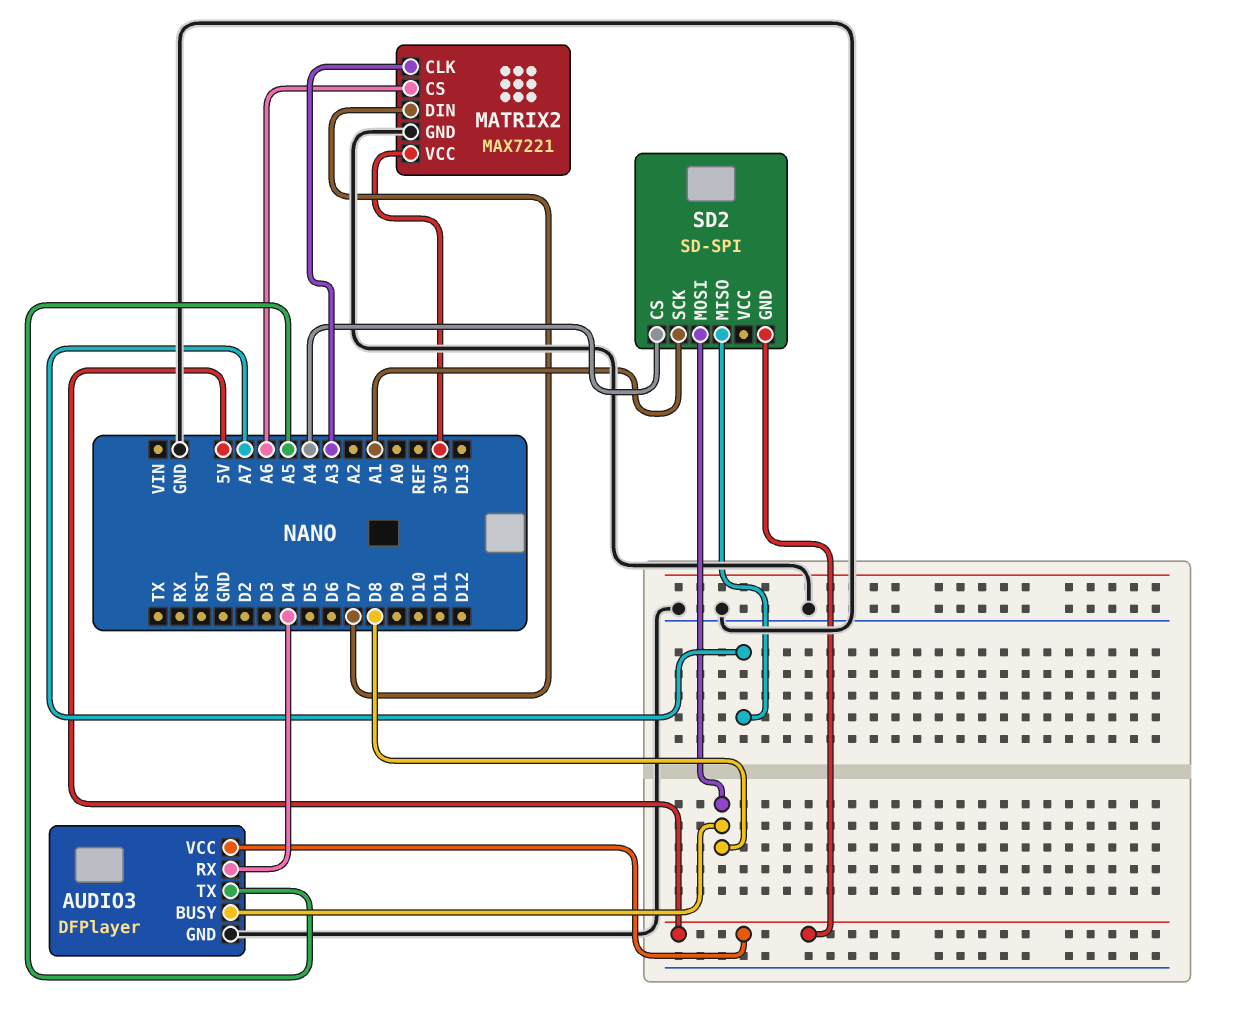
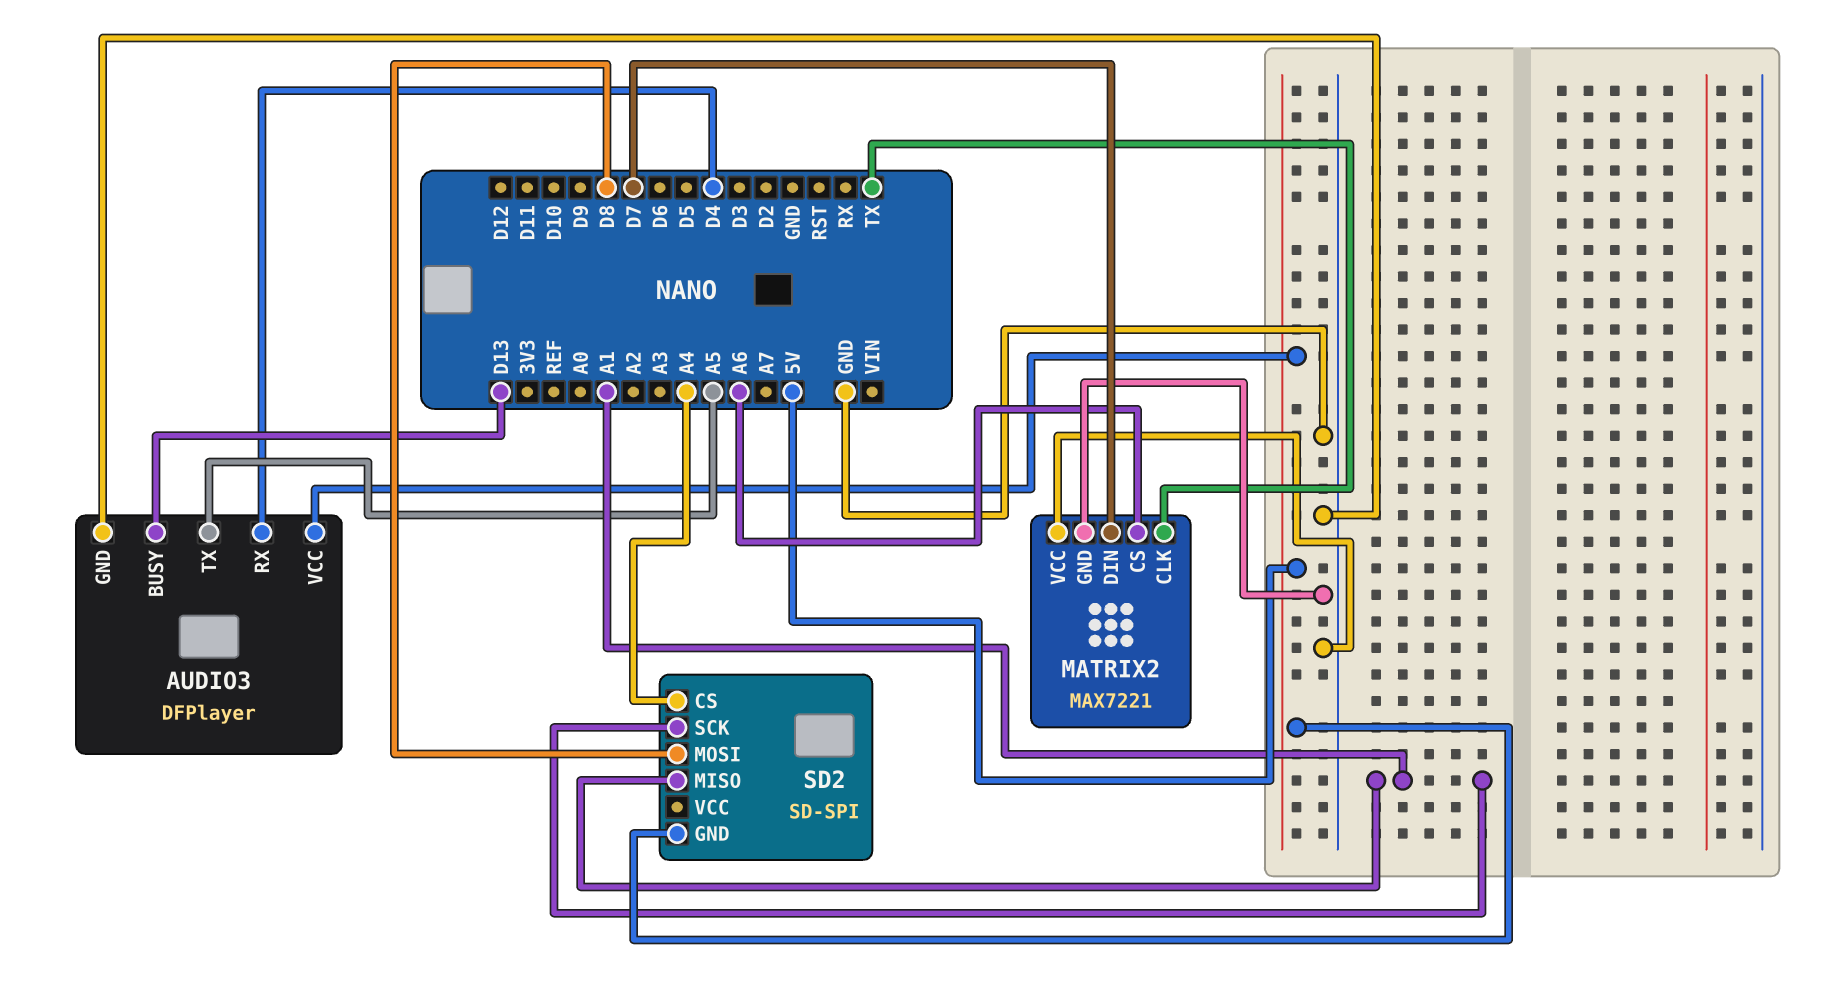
AUDIO3 pin BUSY: D8 -> D13
MATRIX2 pin CLK: A3 -> TX
MATRIX2 pin VCC: 3V3 -> GND
SD2 pin MISO: A7 -> A1

